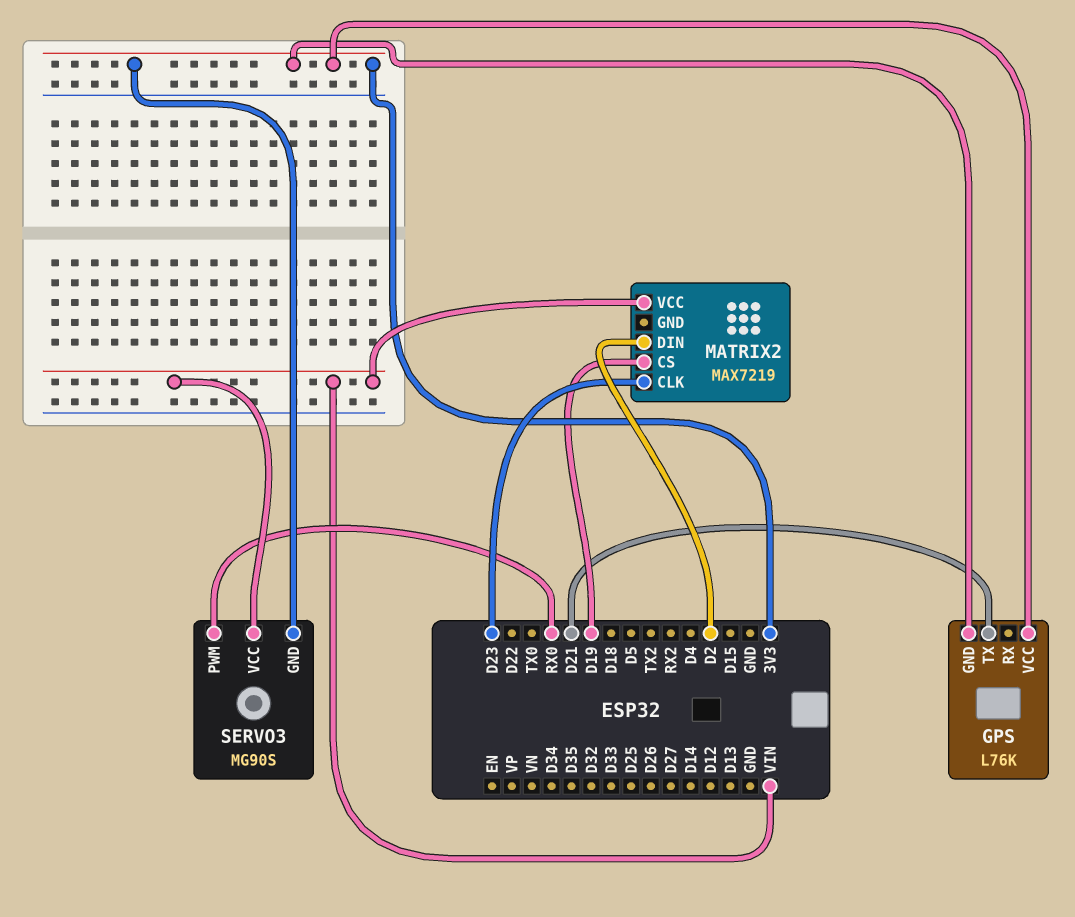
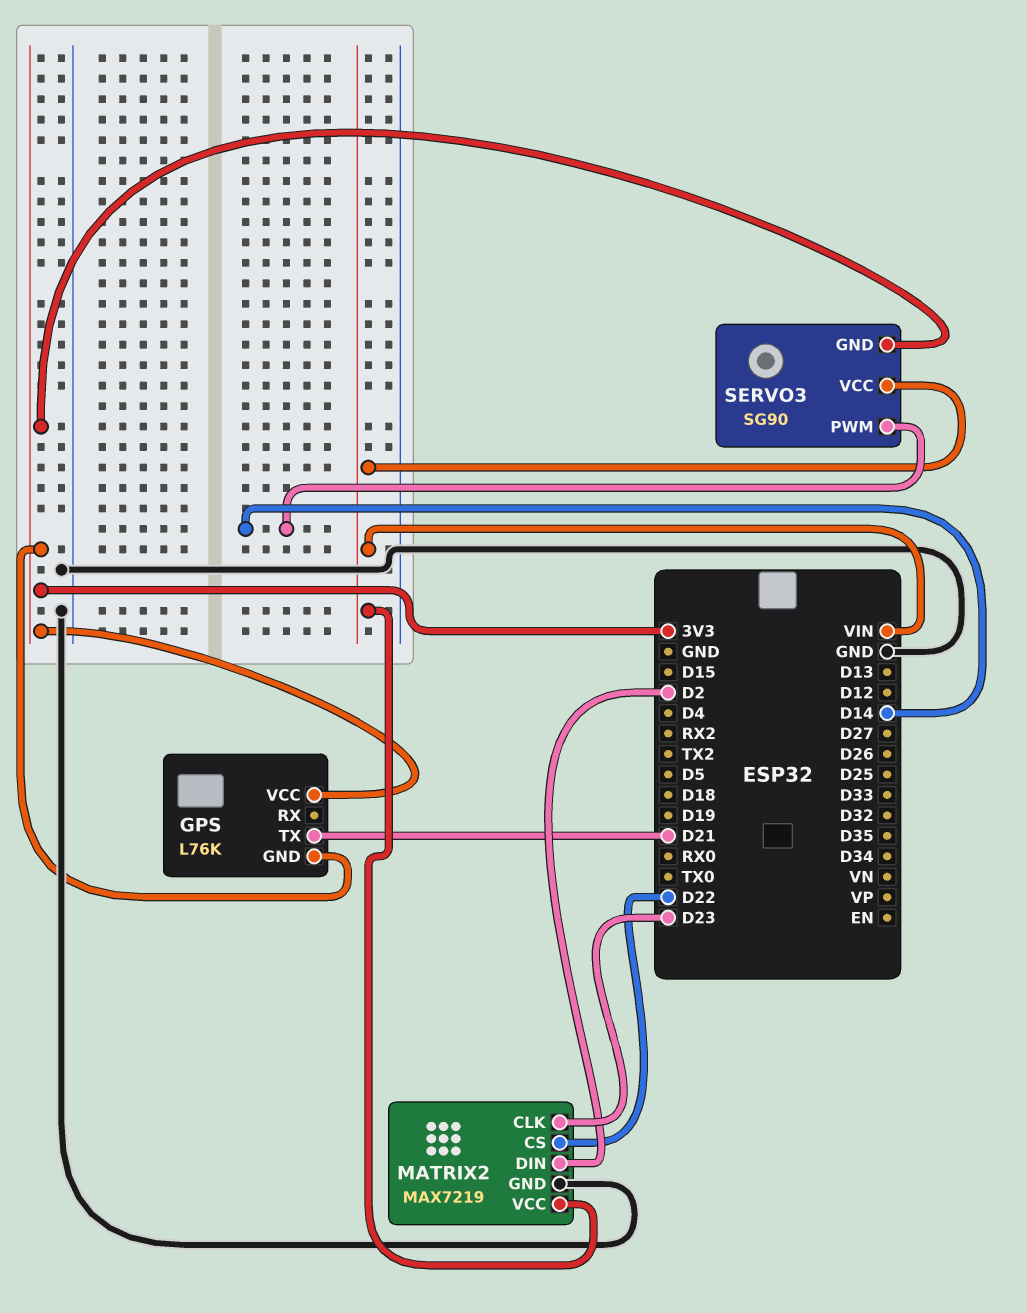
MATRIX2 pin CS: D19 -> D22
MATRIX2 pin GND: none -> GND
SERVO3: MG90S -> SG90
SERVO3 pin PWM: RX0 -> D14

